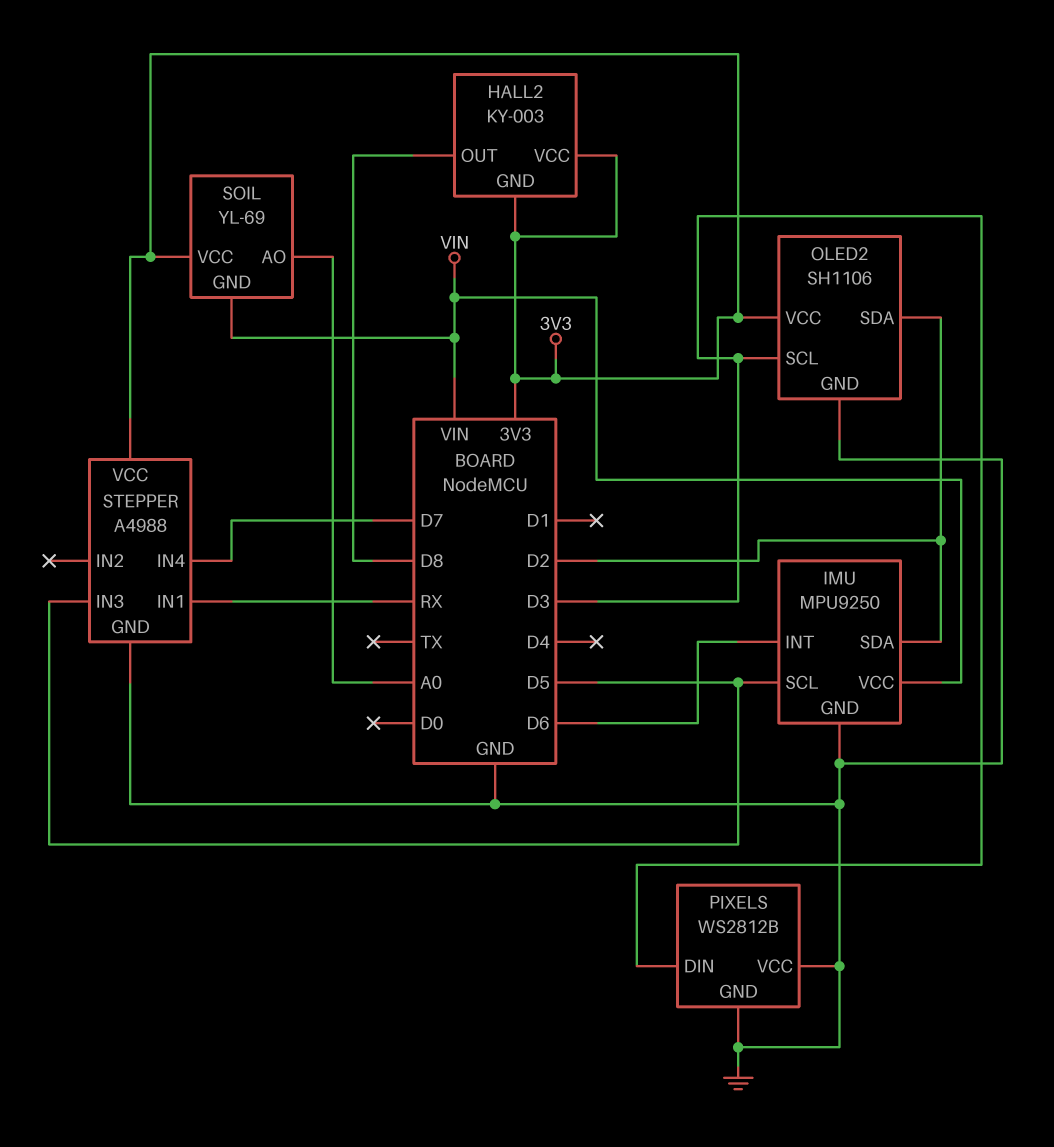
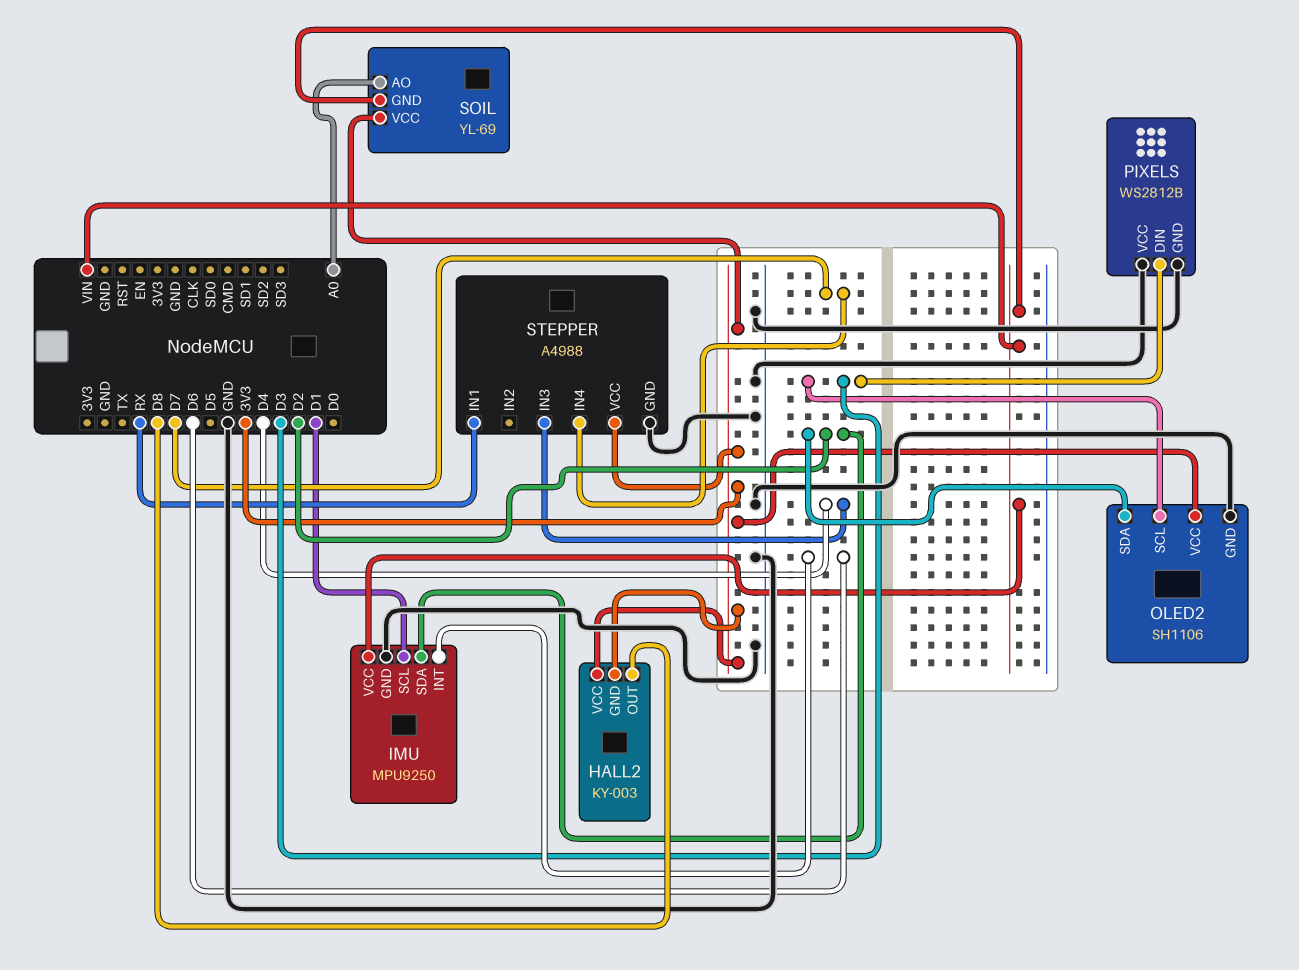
IMU pin SCL: D5 -> D1
STEPPER pin IN3: D5 -> D4

